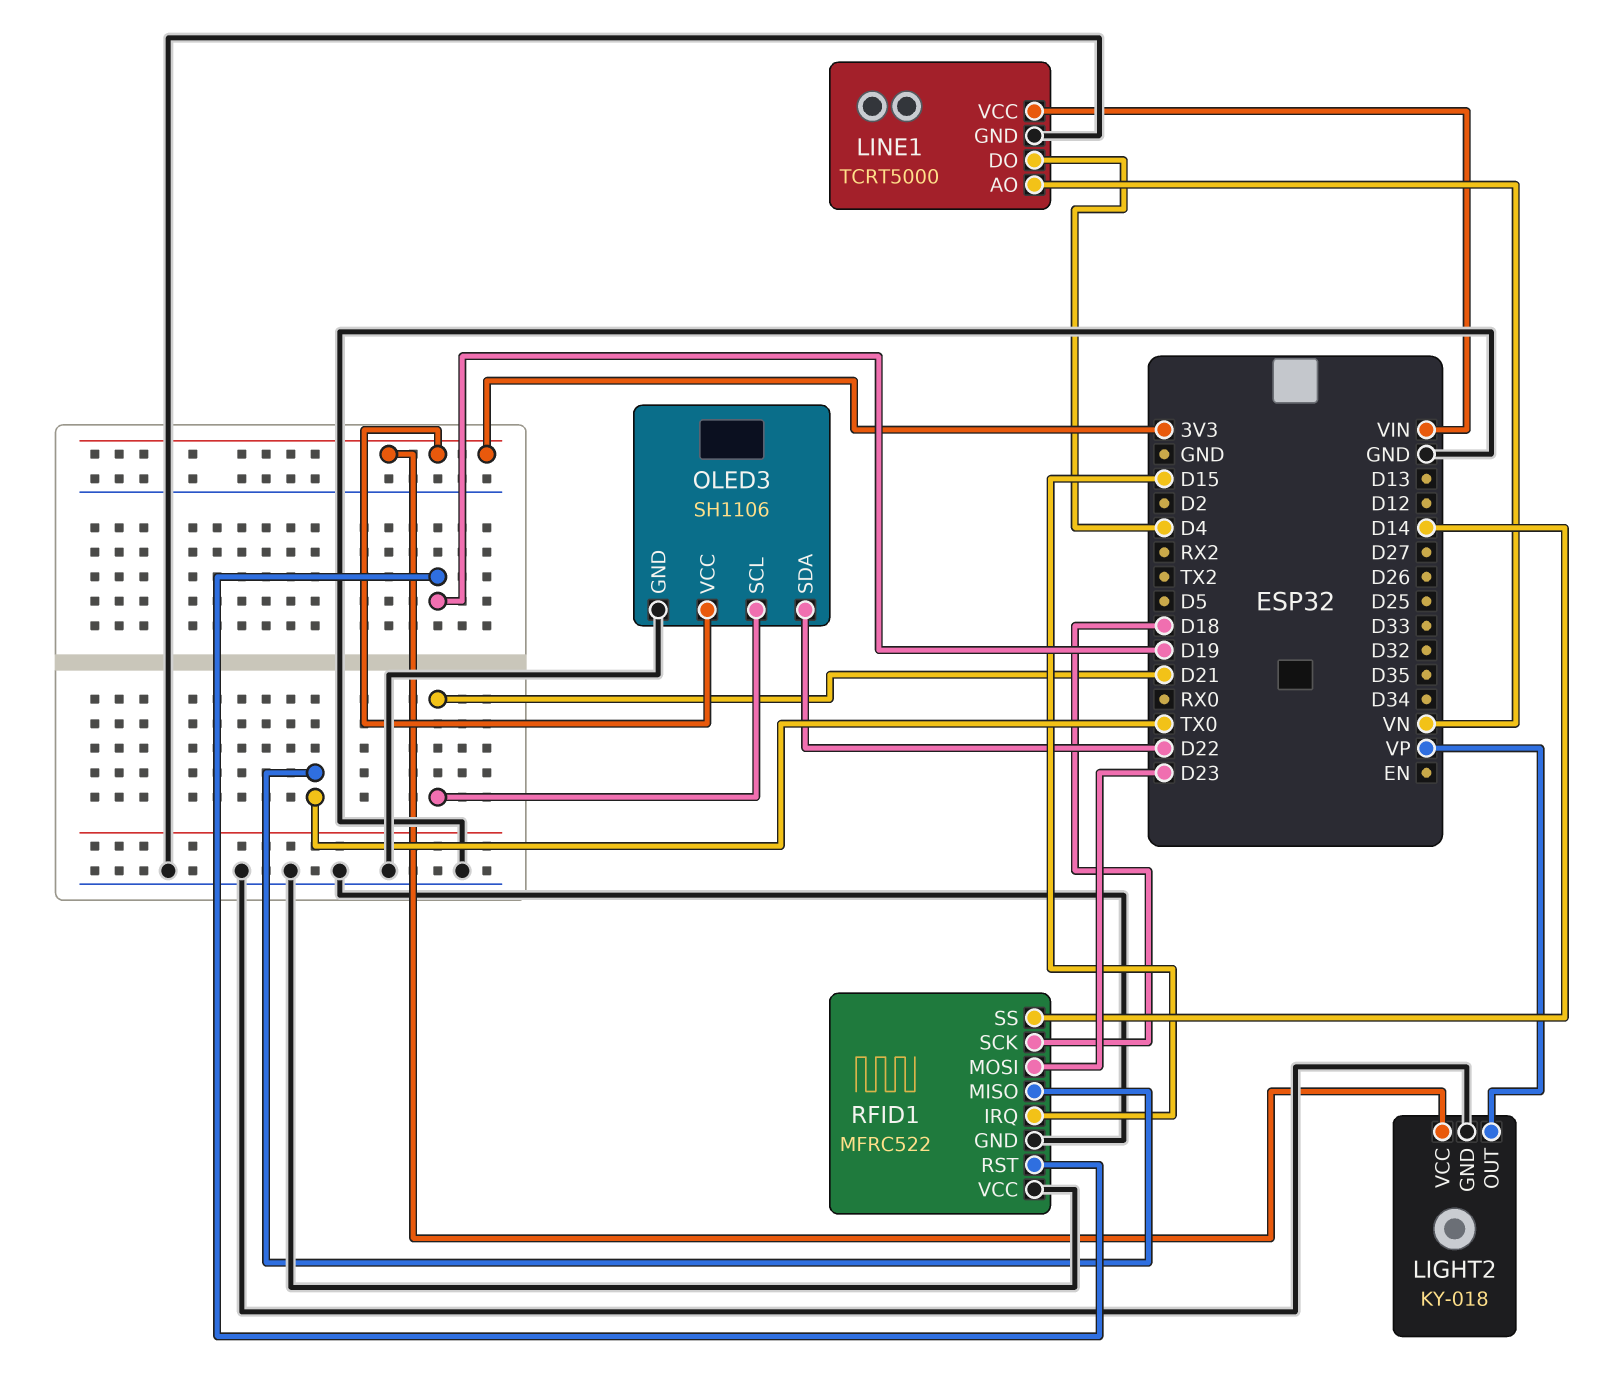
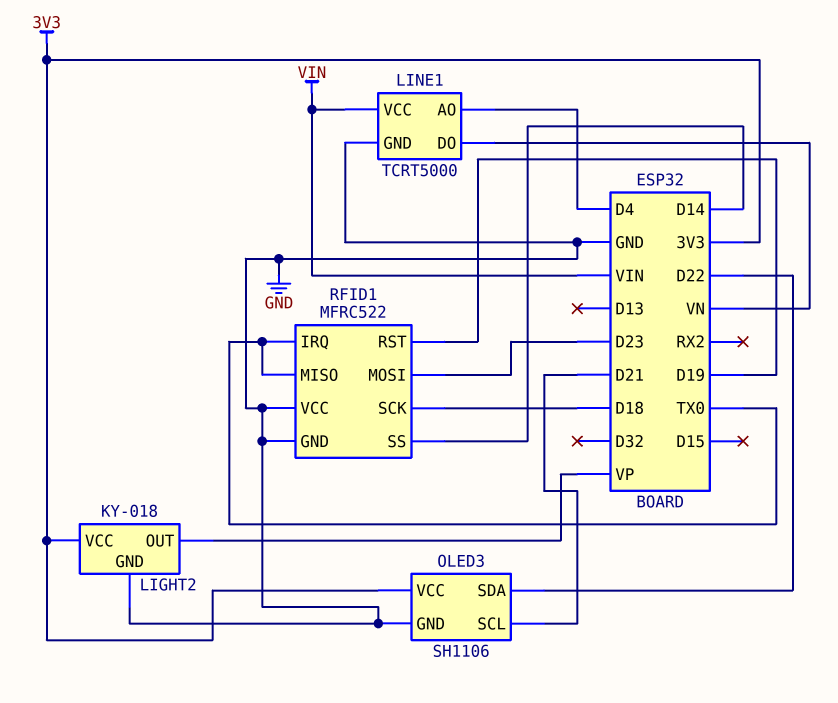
LINE1 pin AO: VN -> D4
LINE1 pin DO: D4 -> VN
RFID1 pin IRQ: D15 -> TX0

